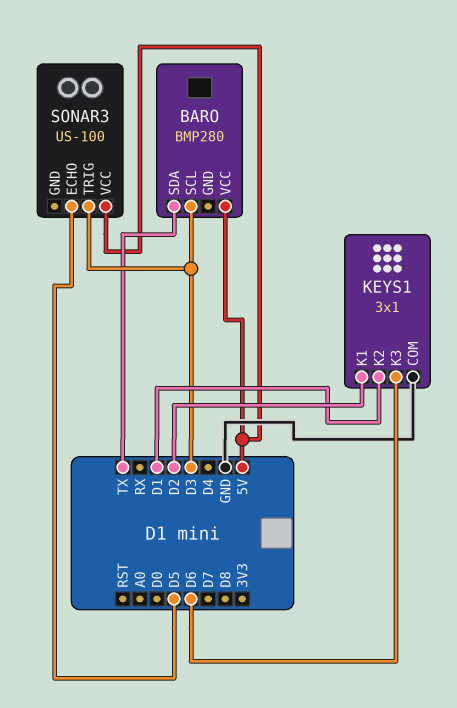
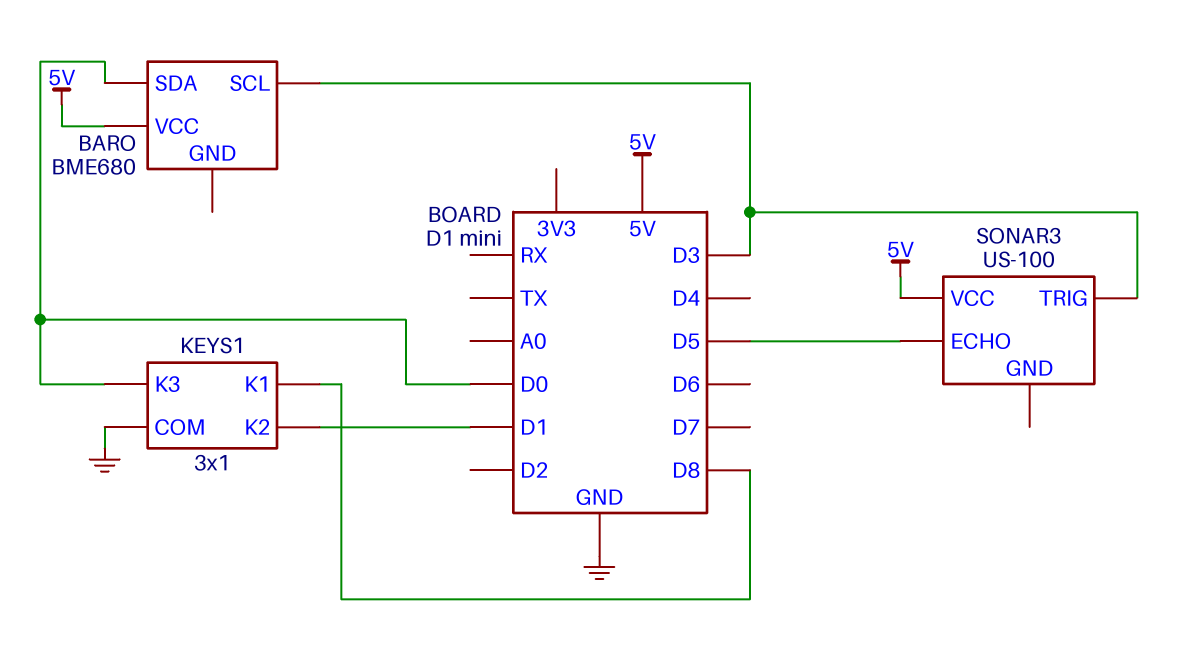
BARO: BMP280 -> BME680
BARO pin SDA: TX -> D0
KEYS1 pin K1: D2 -> D8
KEYS1 pin K3: D6 -> D0

